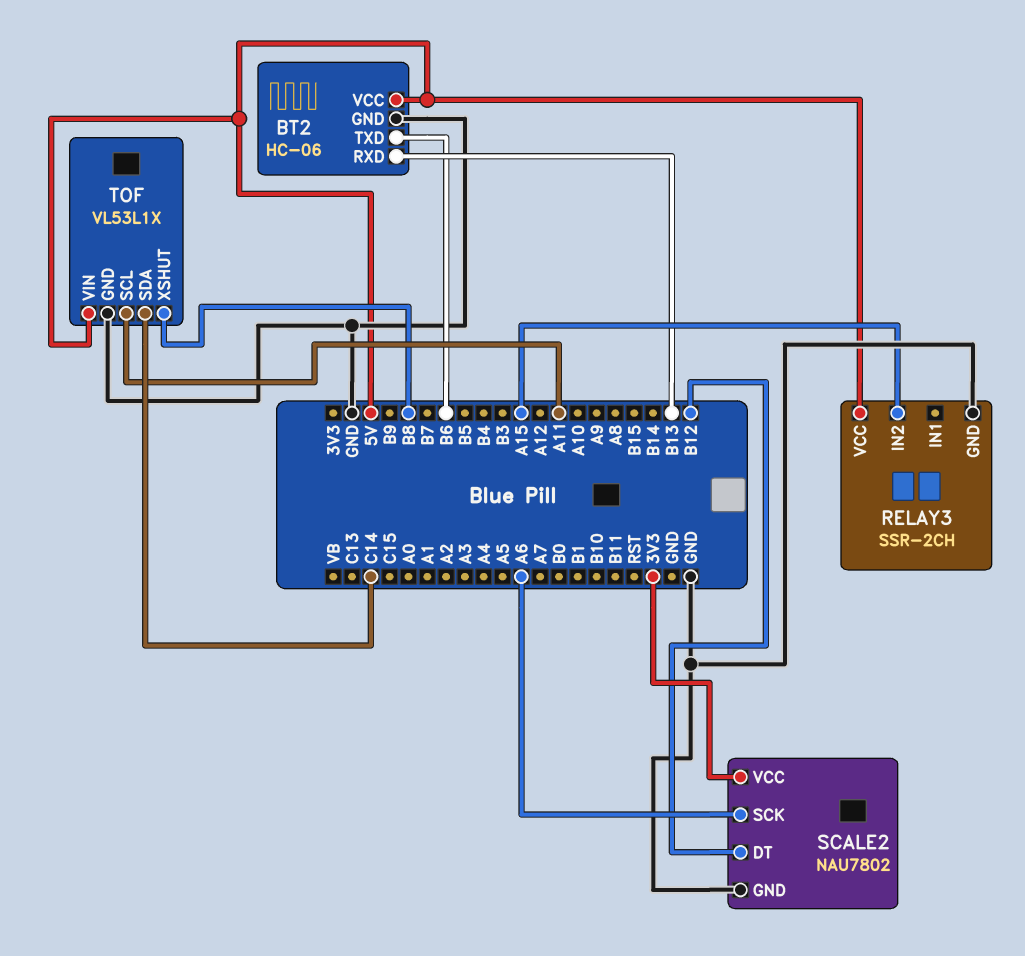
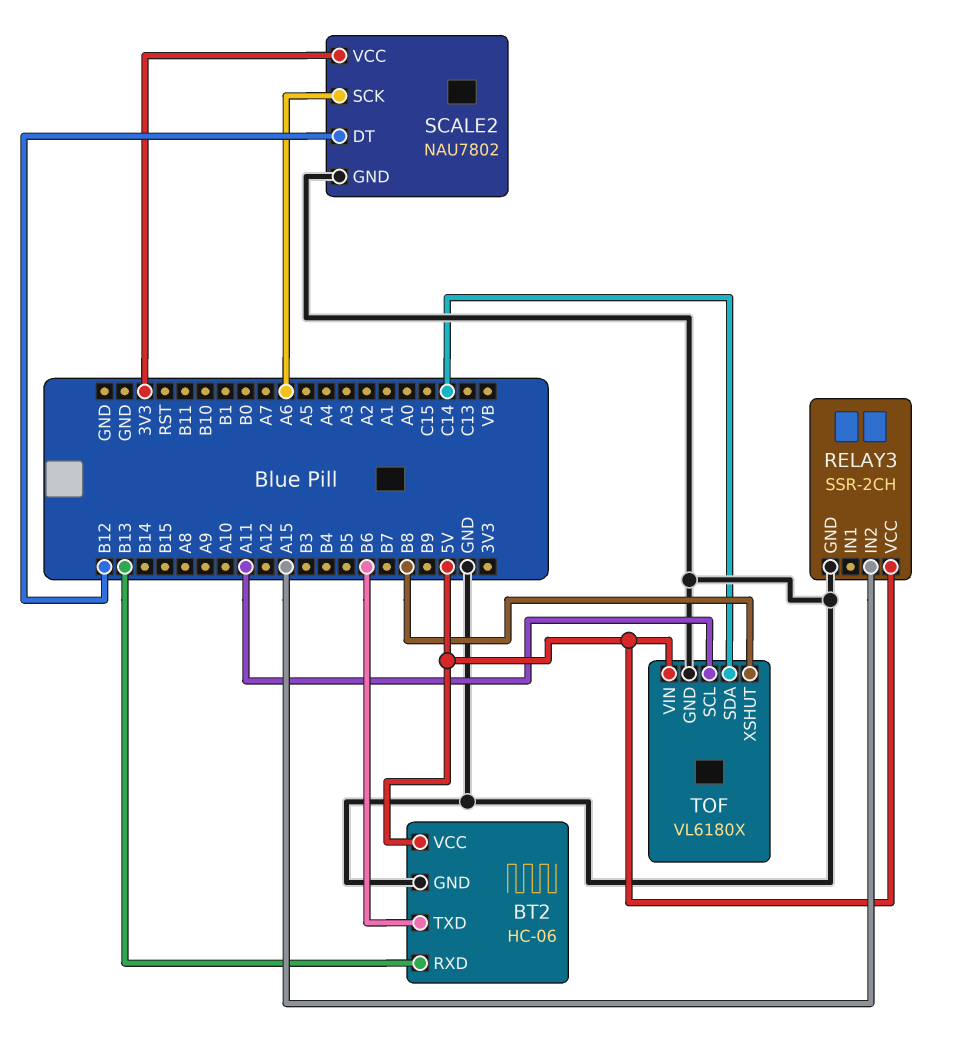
TOF: VL53L1X -> VL6180X

